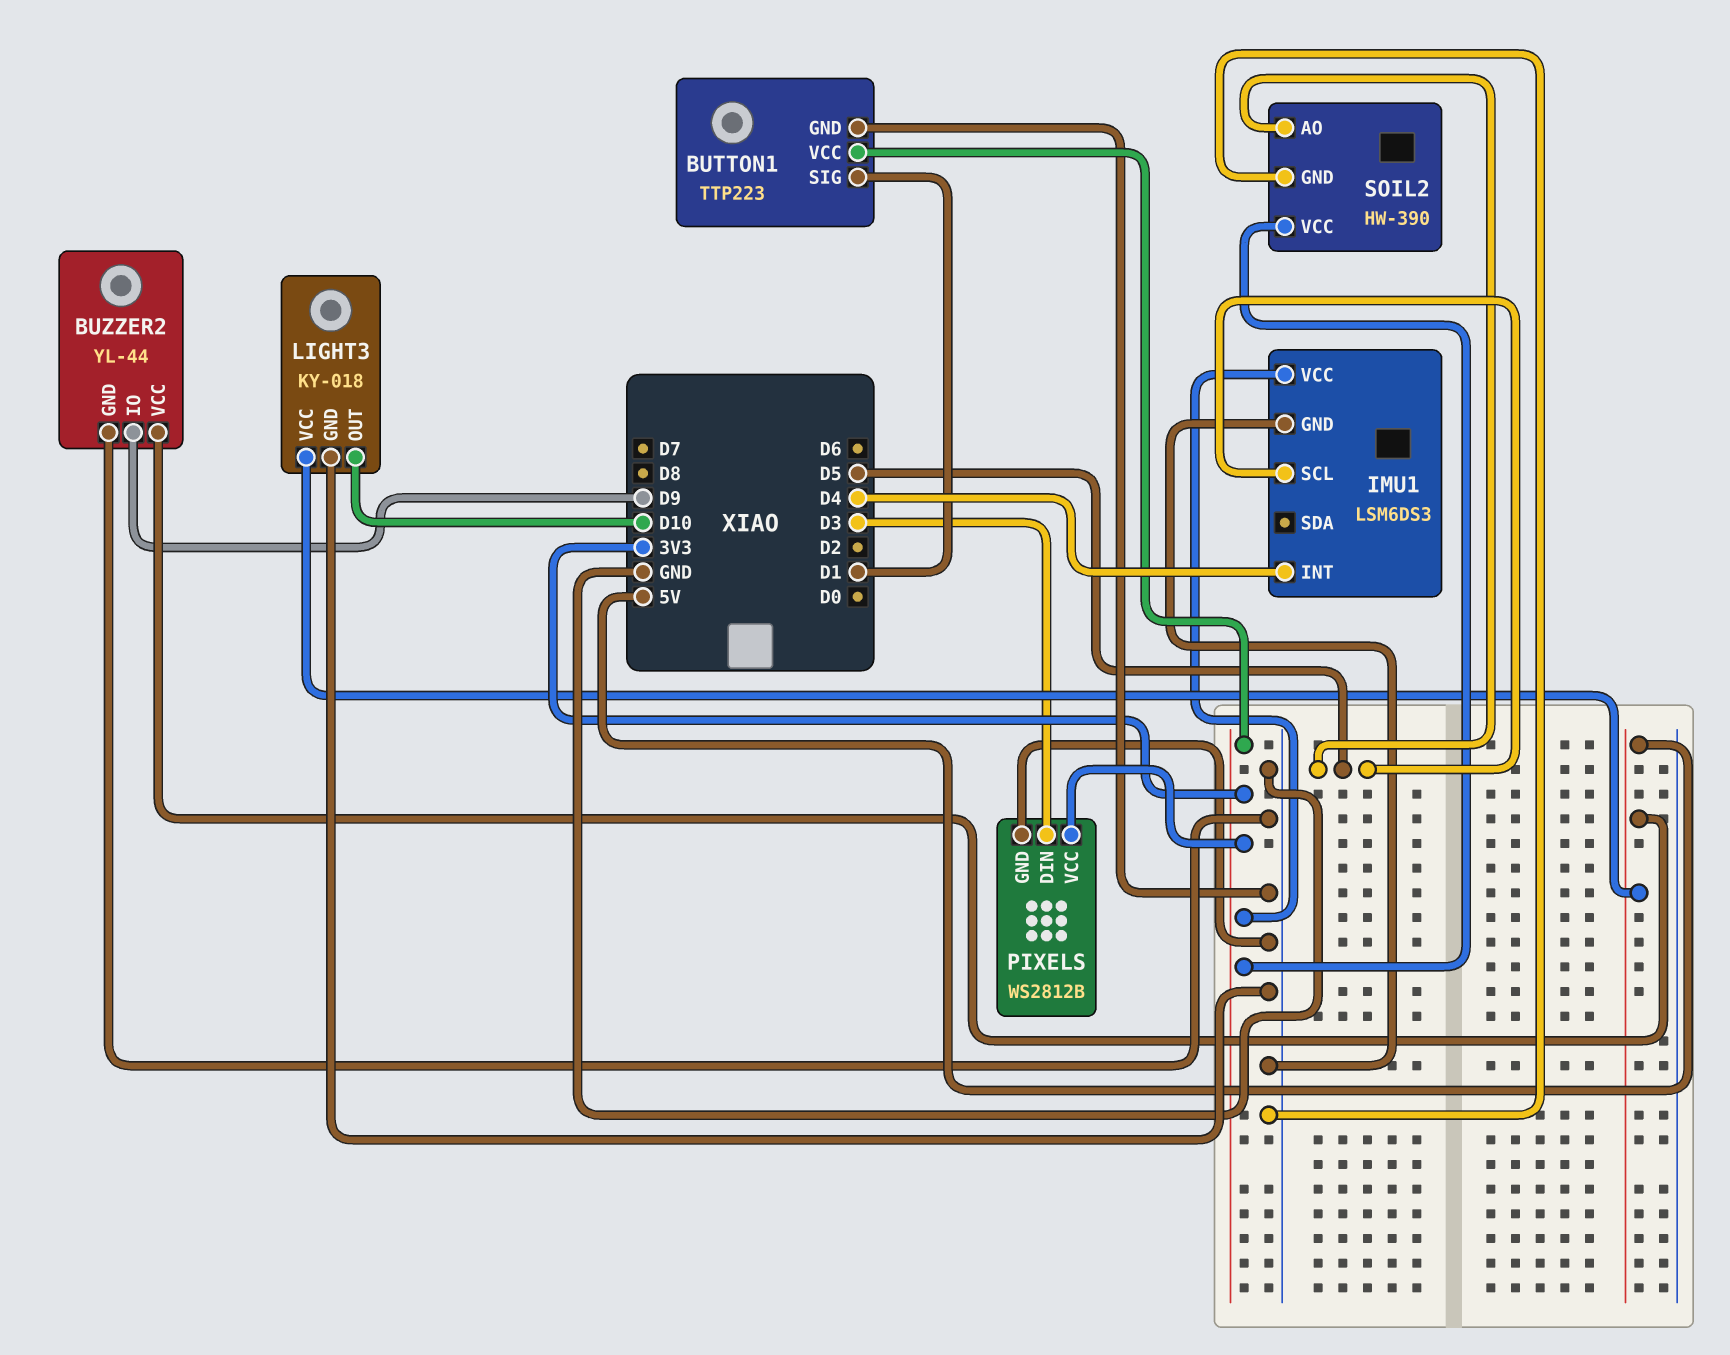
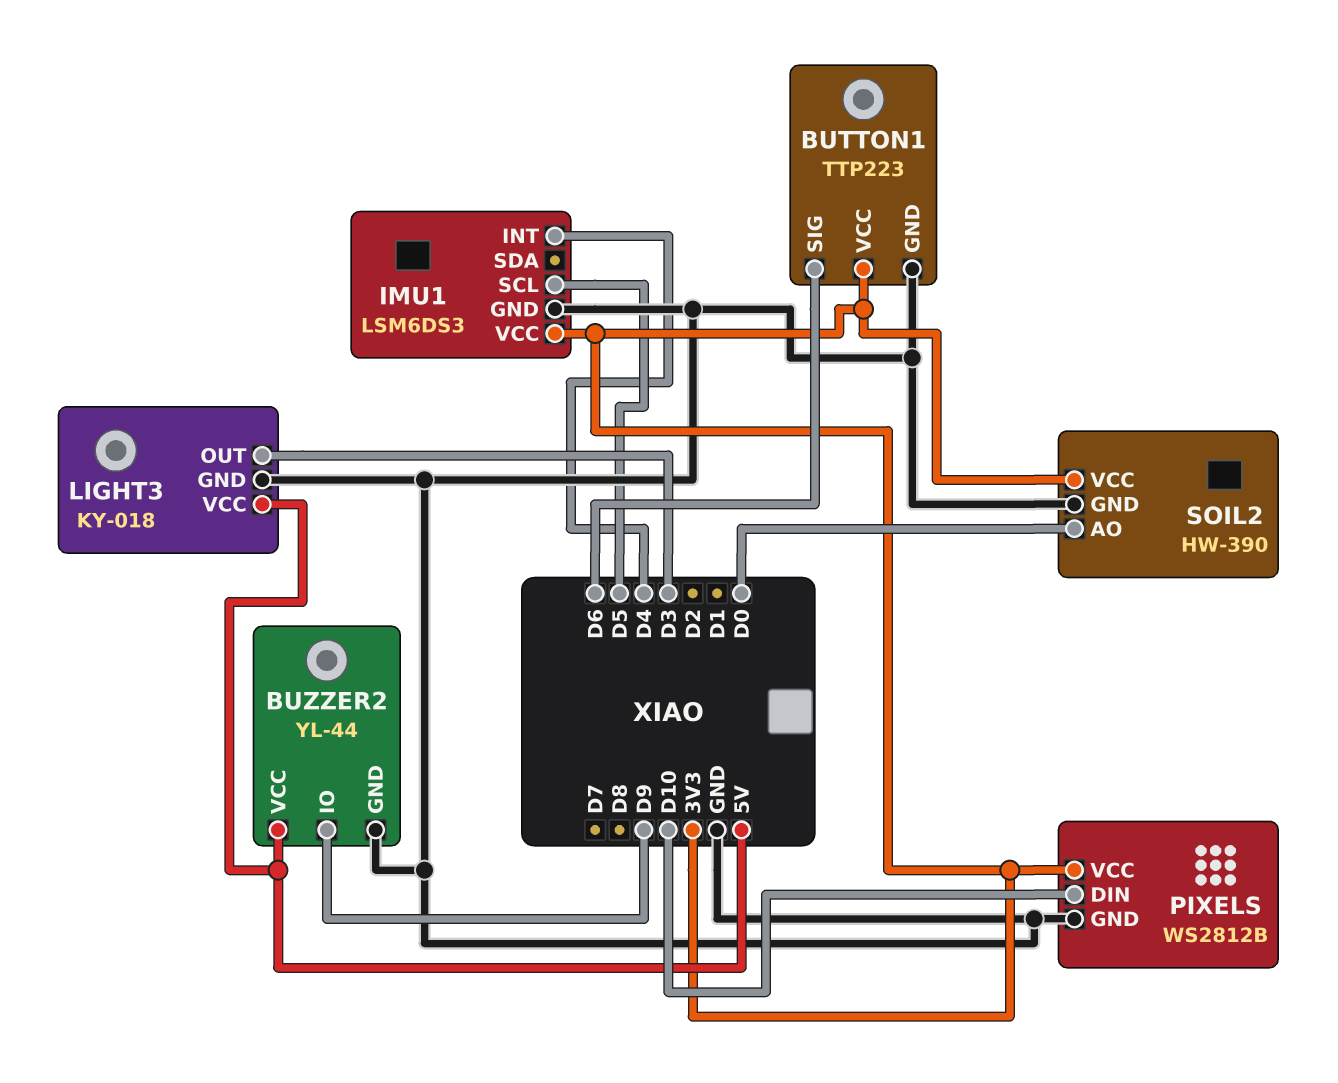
BUTTON1 pin SIG: D1 -> D6
LIGHT3 pin OUT: D10 -> D3
PIXELS pin DIN: D3 -> D10
SOIL2 pin AO: D5 -> D0

